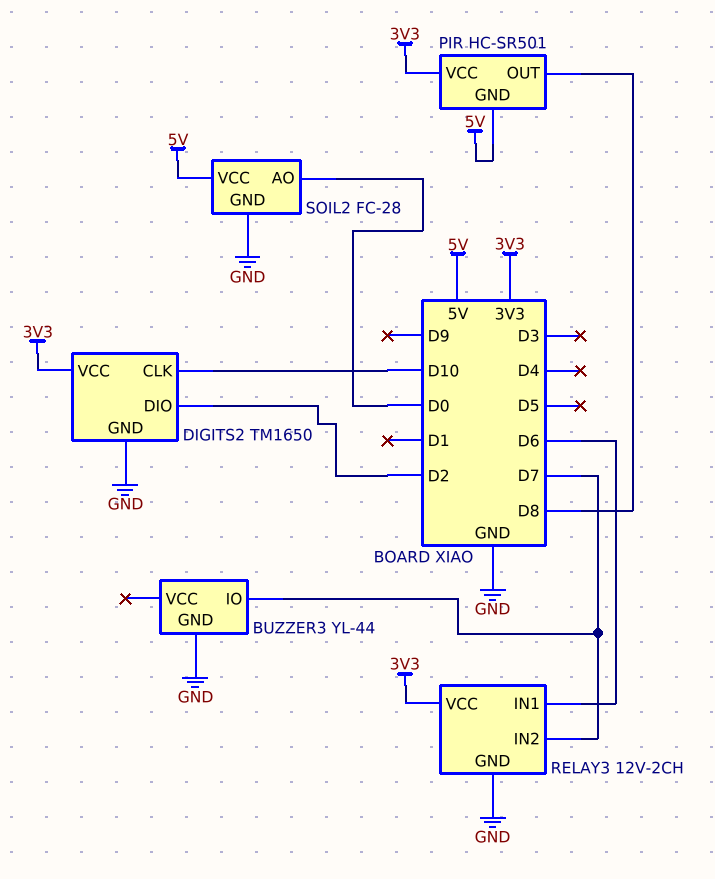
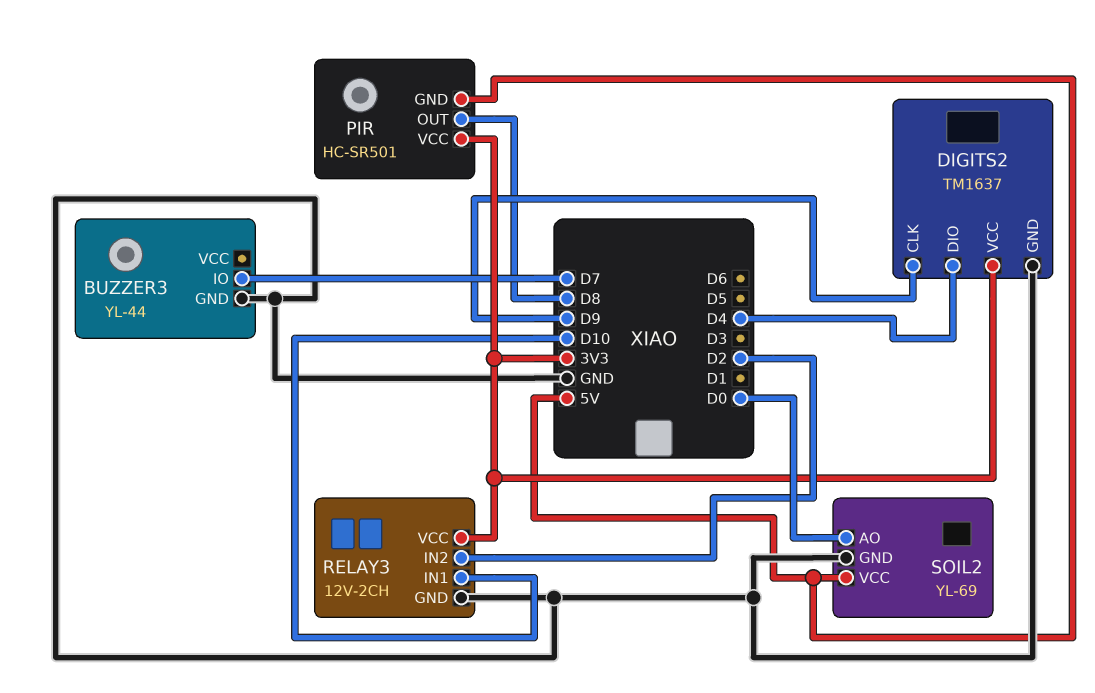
DIGITS2: TM1650 -> TM1637
DIGITS2 pin CLK: D10 -> D9
DIGITS2 pin DIO: D2 -> D4
RELAY3 pin IN1: D6 -> D10
RELAY3 pin IN2: D7 -> D2
SOIL2: FC-28 -> YL-69

